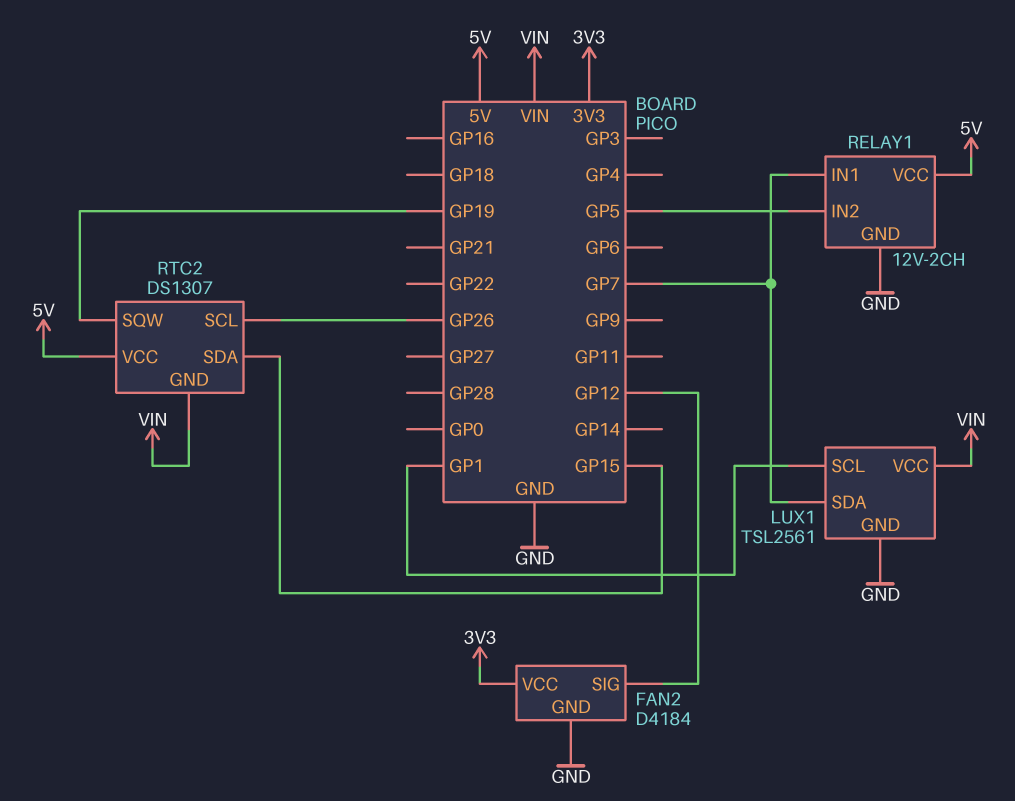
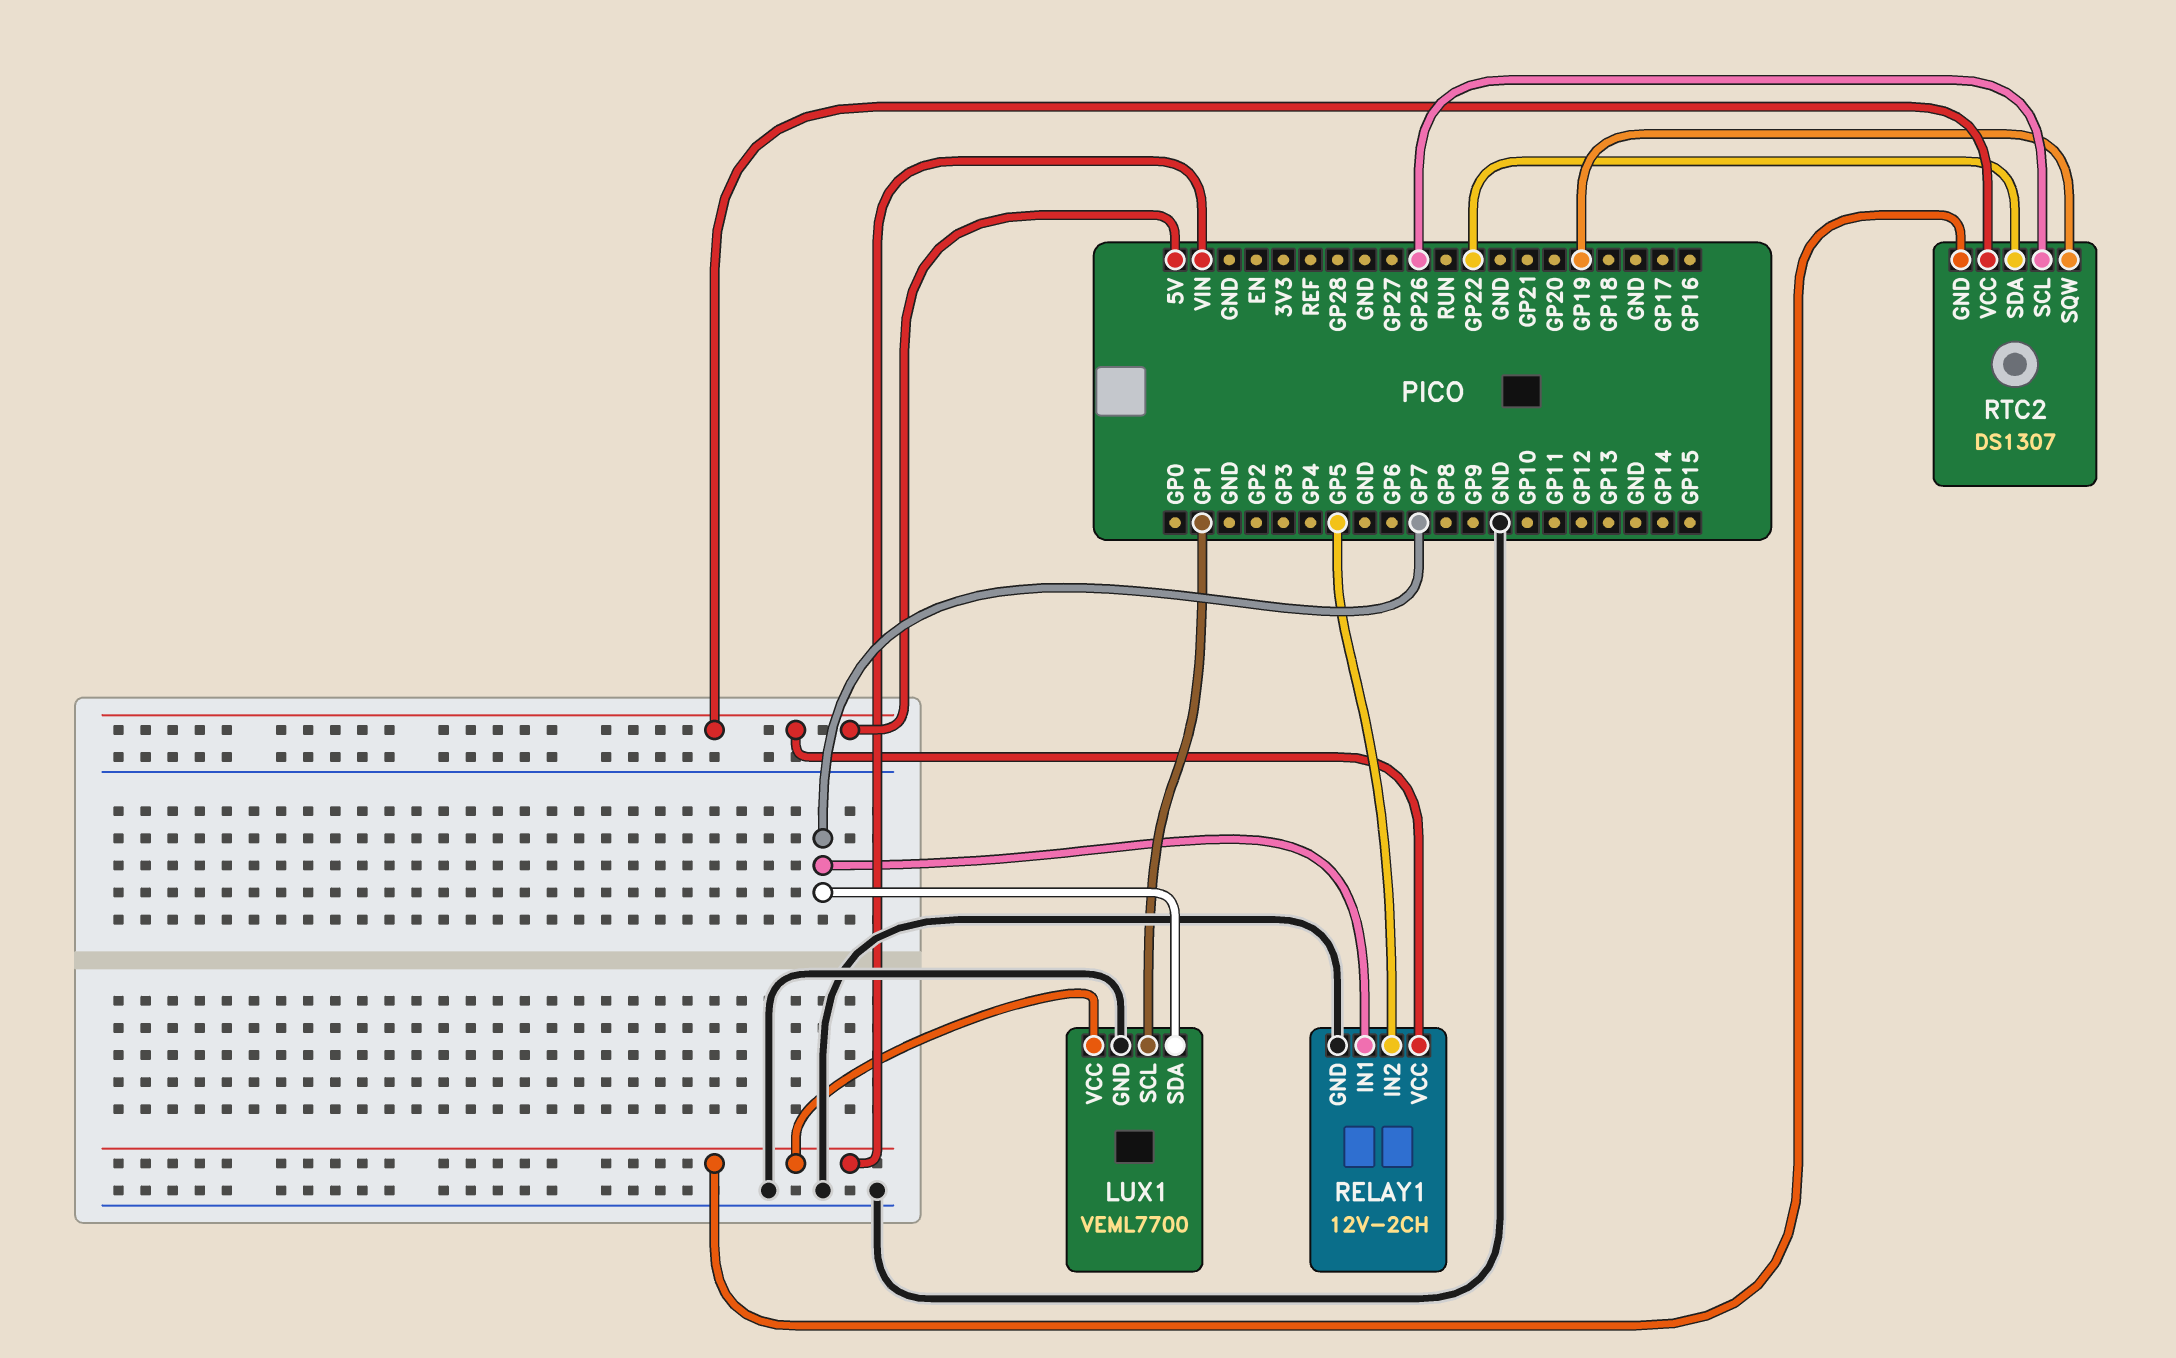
FAN2: D4184 -> none
FAN2 pin GND: GND -> none
FAN2 pin SIG: GP12 -> none
FAN2 pin VCC: 3V3 -> none
LUX1: TSL2561 -> VEML7700
RTC2 pin SDA: GP15 -> GP22

